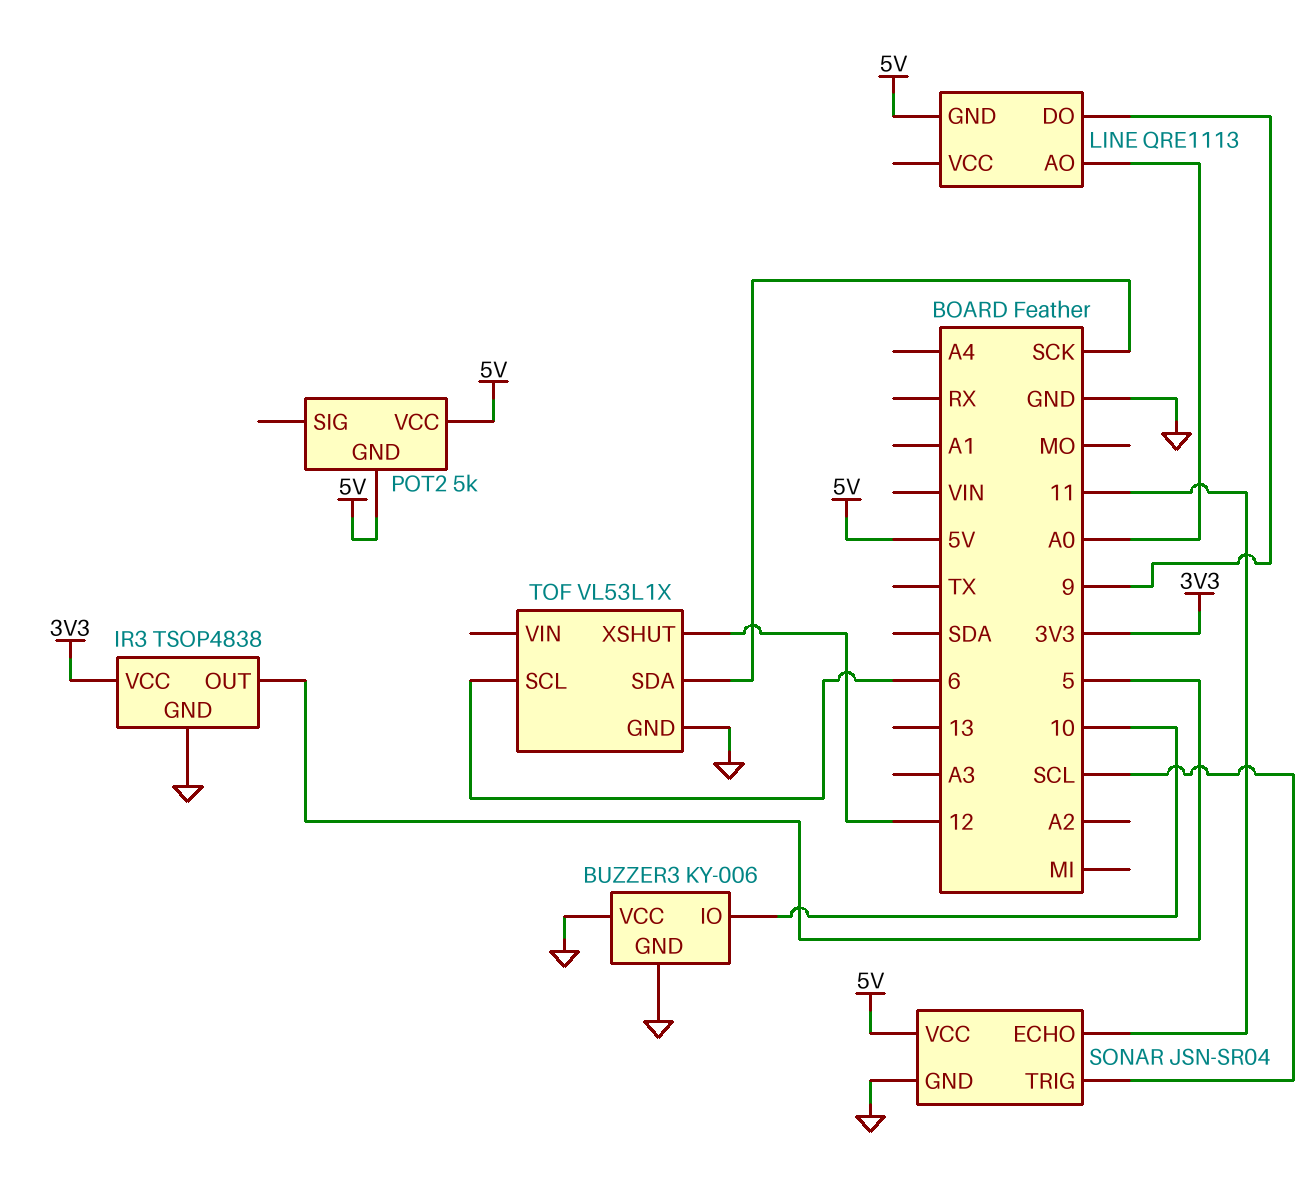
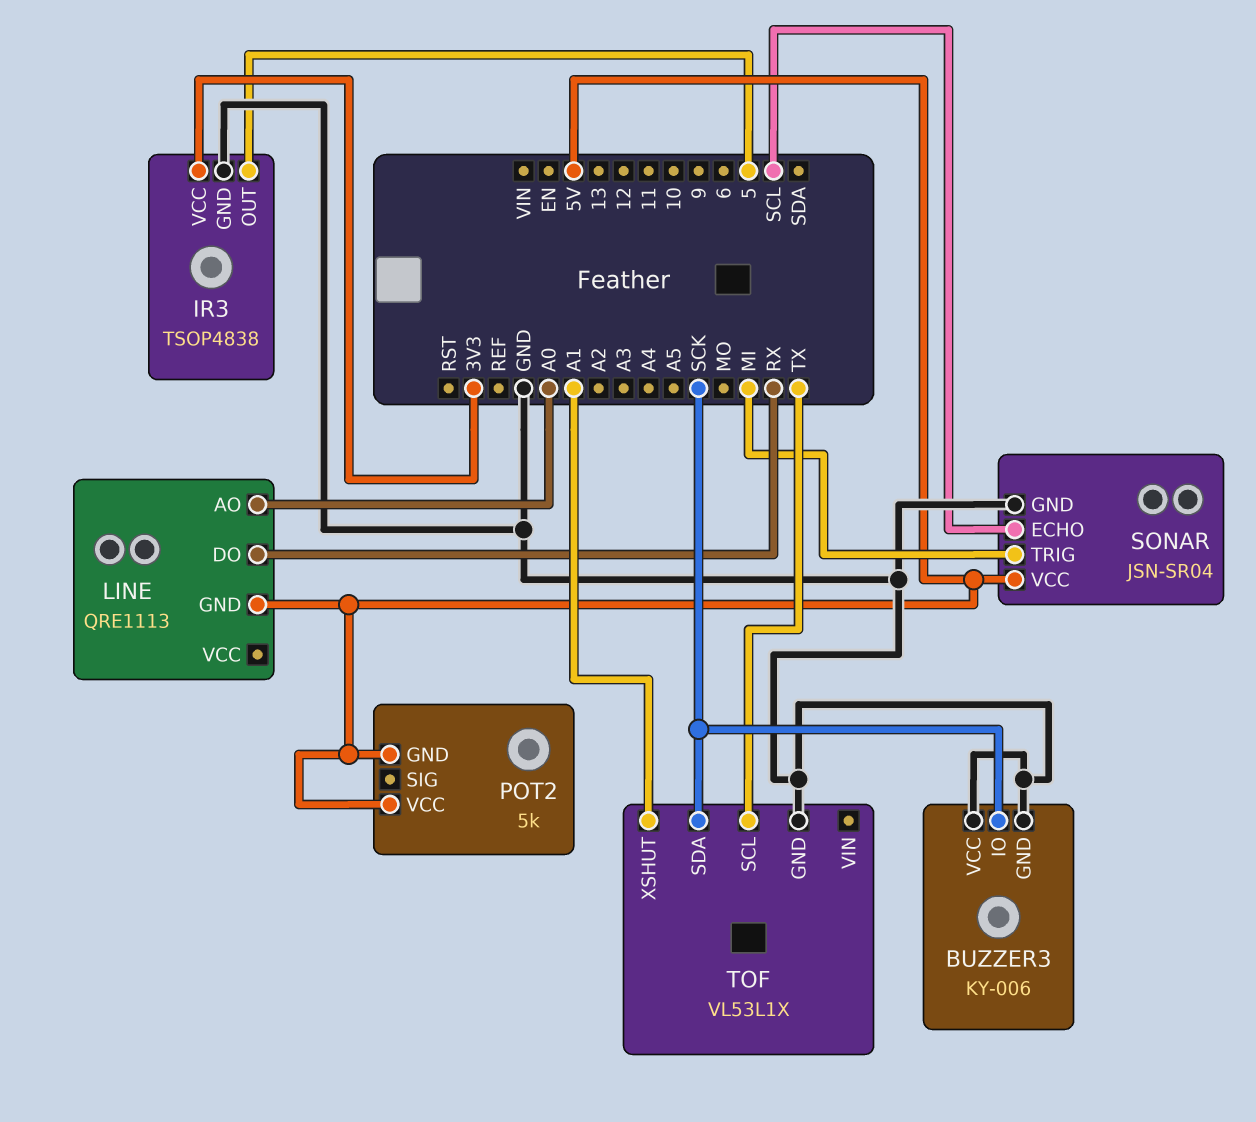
BUZZER3 pin IO: 10 -> SCK
LINE pin DO: 9 -> RX
SONAR pin ECHO: 11 -> SCL
SONAR pin TRIG: SCL -> MI
TOF pin SCL: 6 -> TX
TOF pin XSHUT: 12 -> A1

